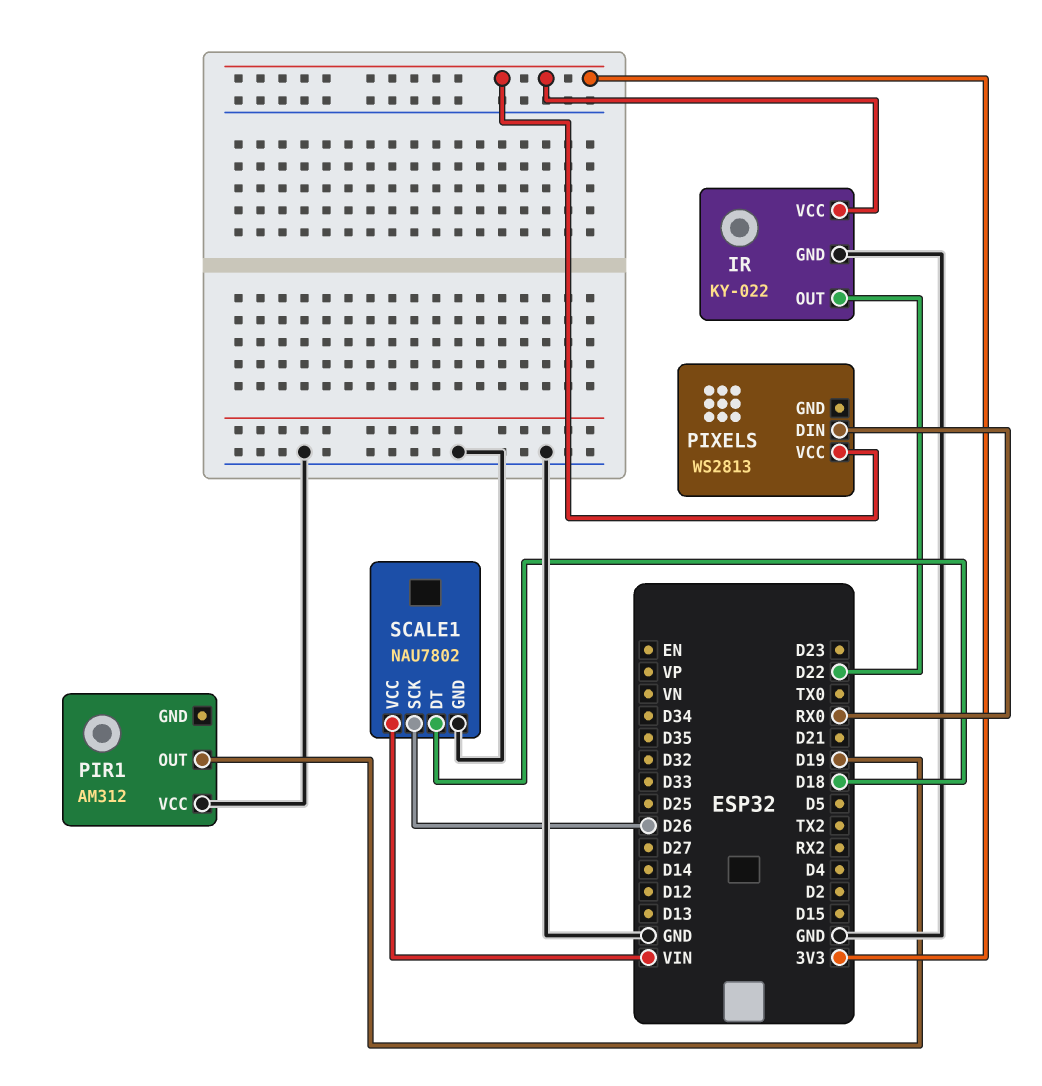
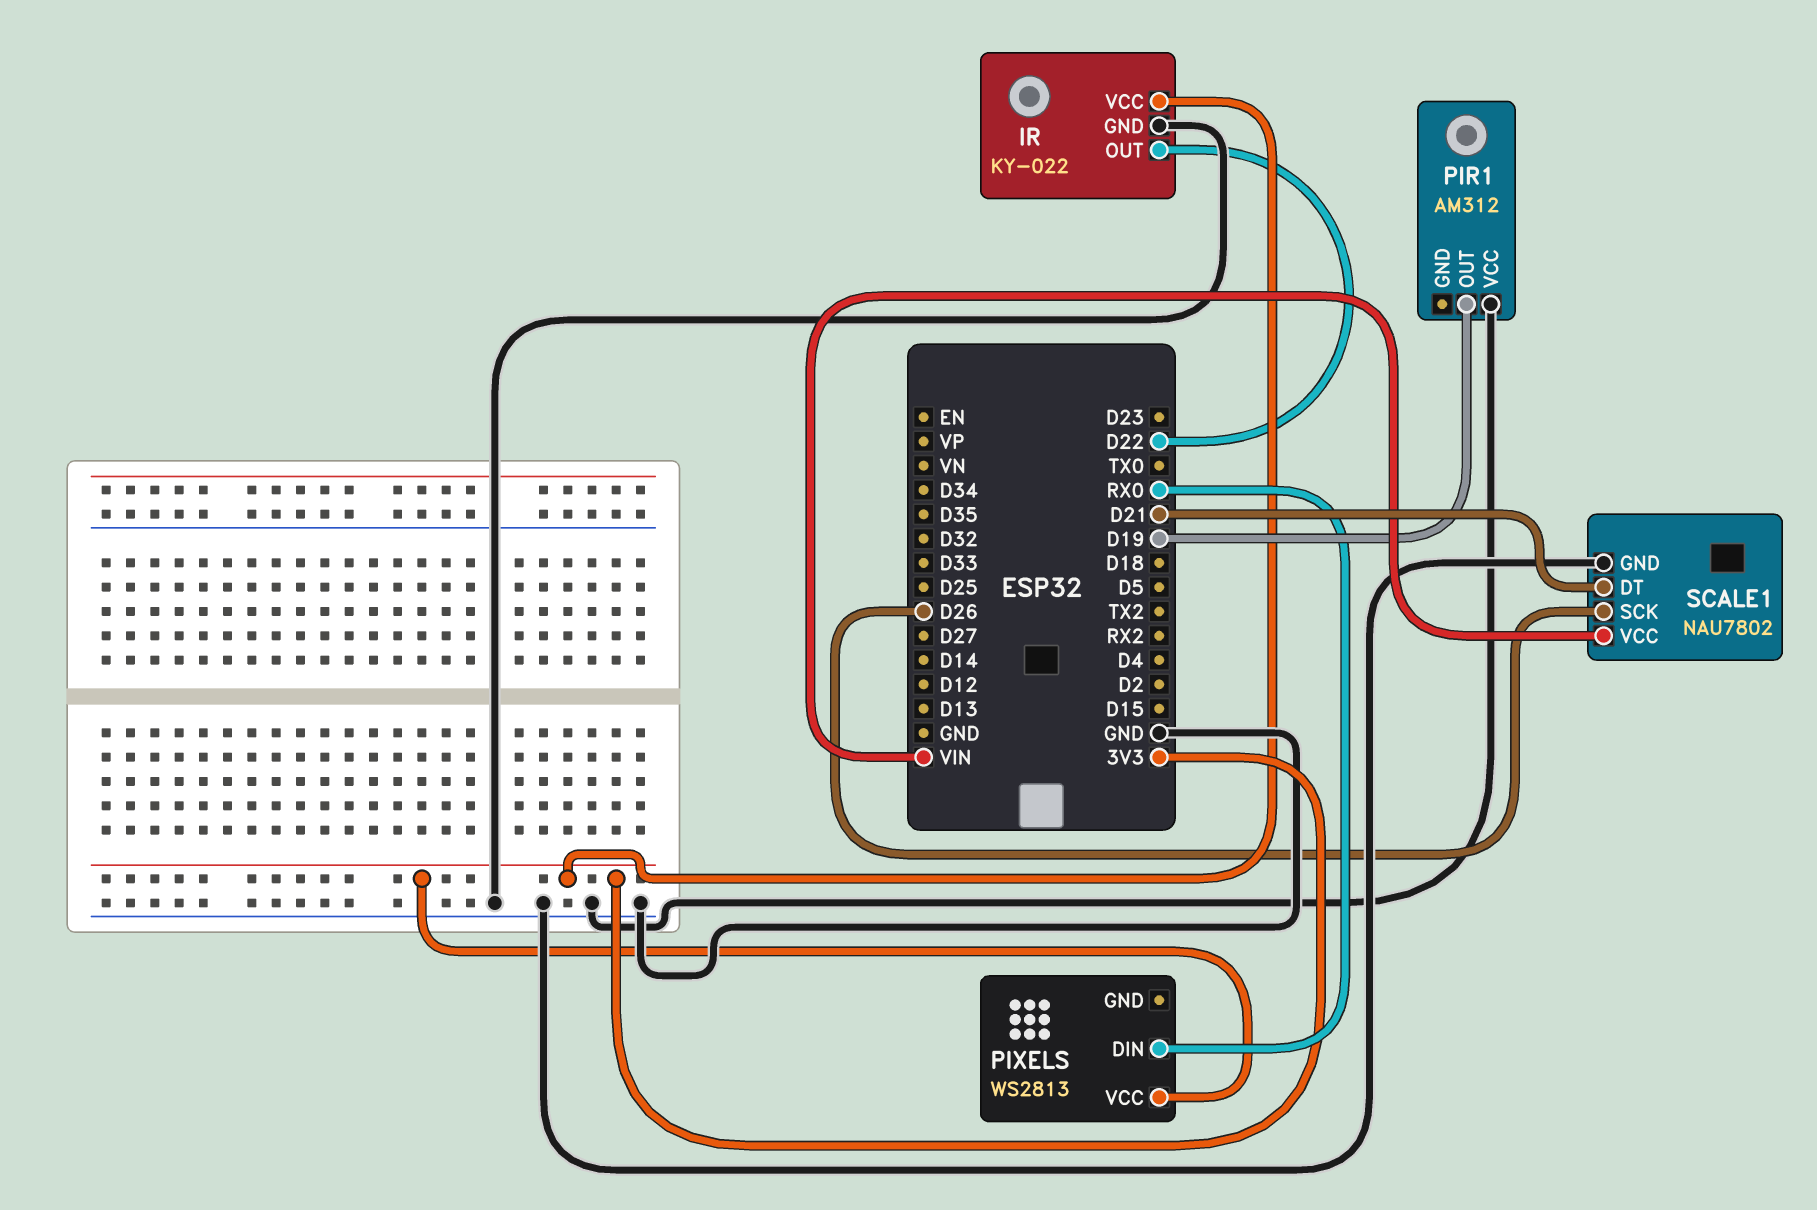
SCALE1 pin DT: D18 -> D21

